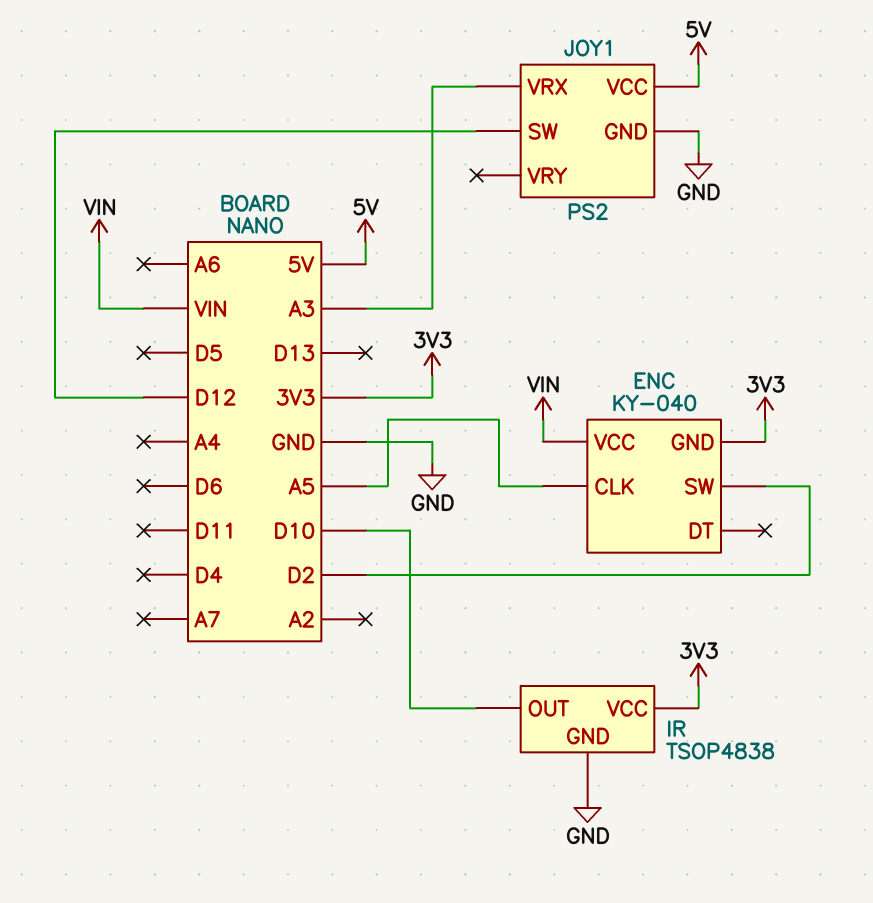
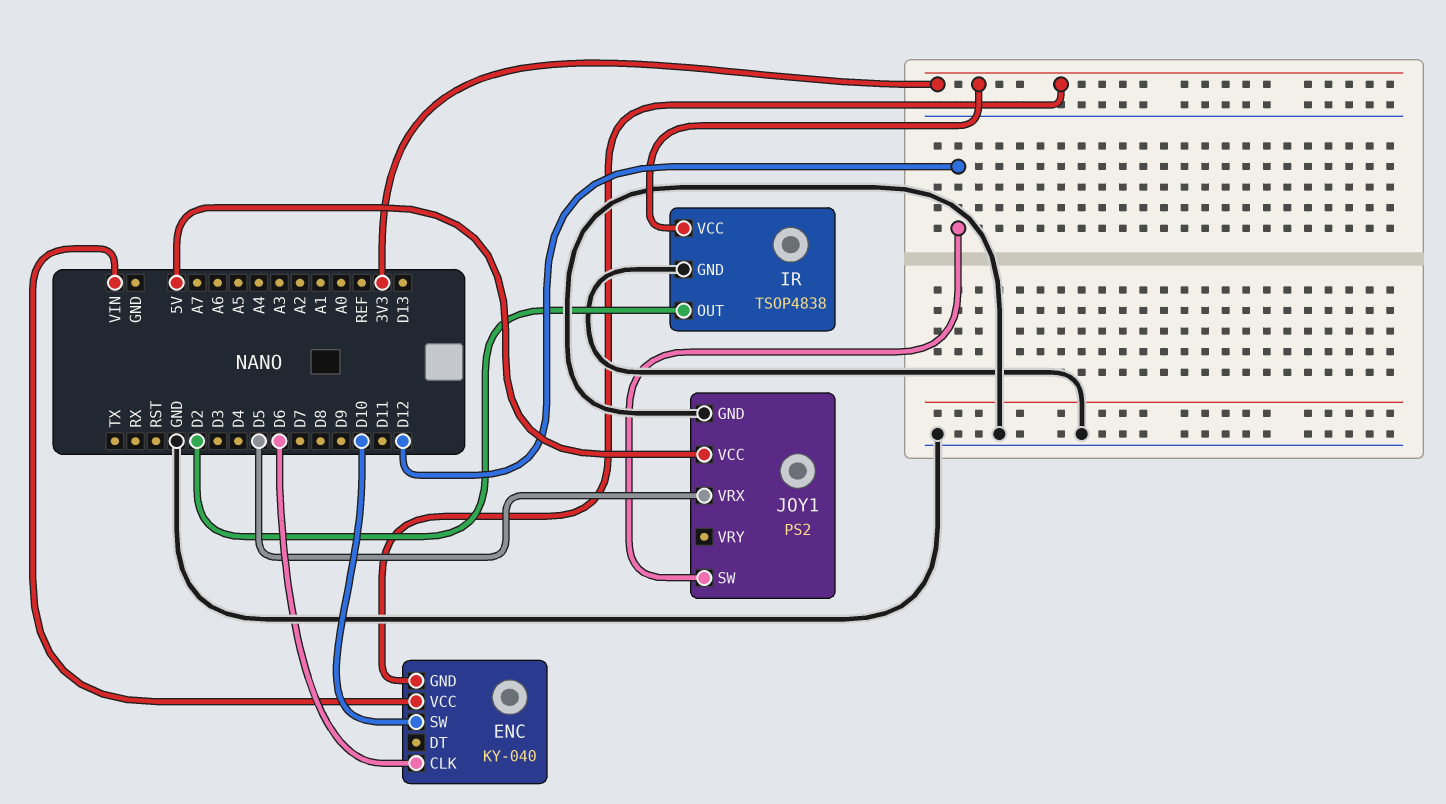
ENC pin CLK: A5 -> D6
ENC pin SW: D2 -> D10
IR pin OUT: D10 -> D2
JOY1 pin VRX: A3 -> D5

